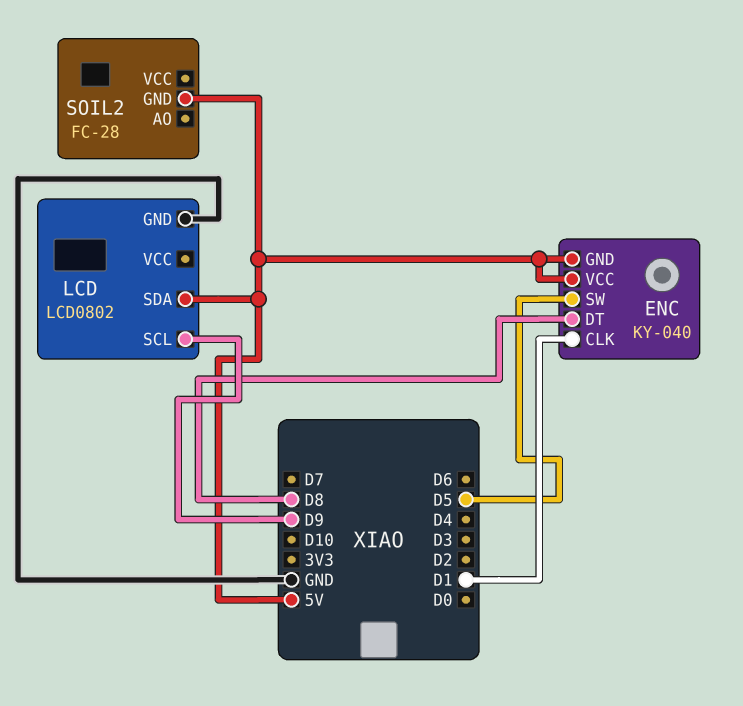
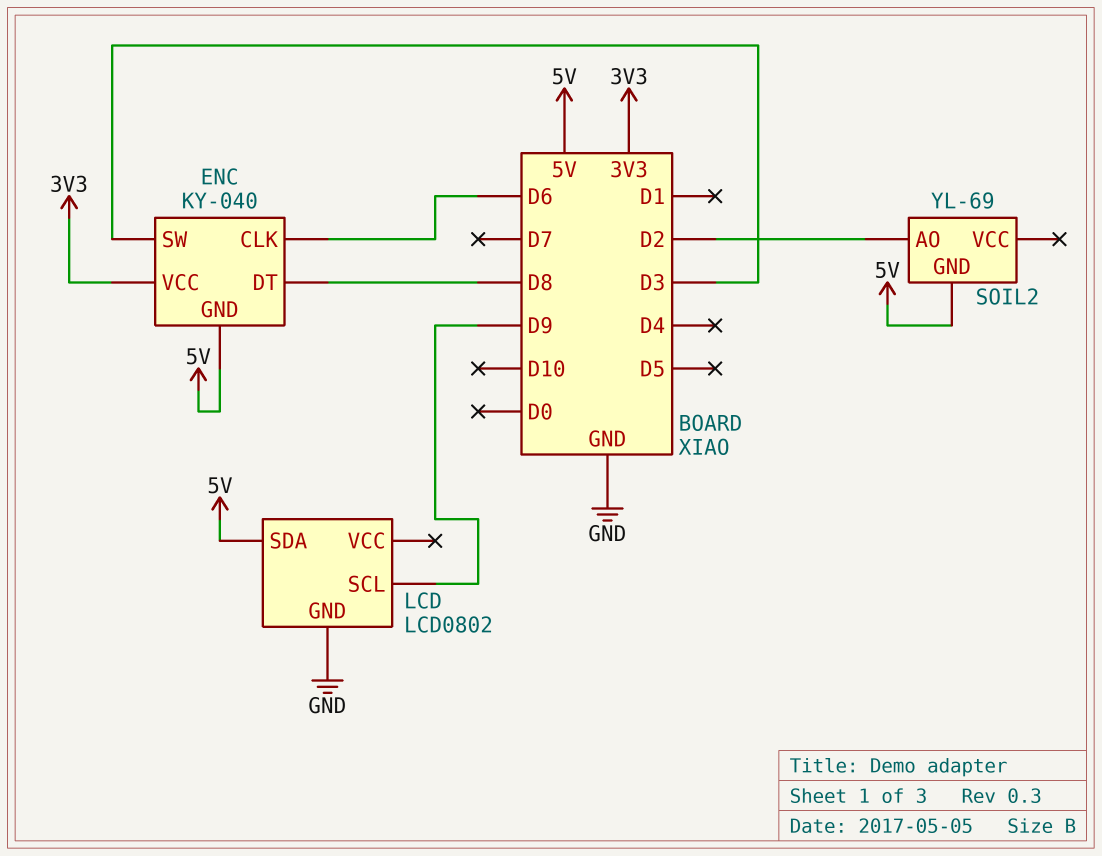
ENC pin CLK: D1 -> D6
ENC pin SW: D5 -> D3
ENC pin VCC: 5V -> 3V3
SOIL2: FC-28 -> YL-69
SOIL2 pin AO: none -> D2

